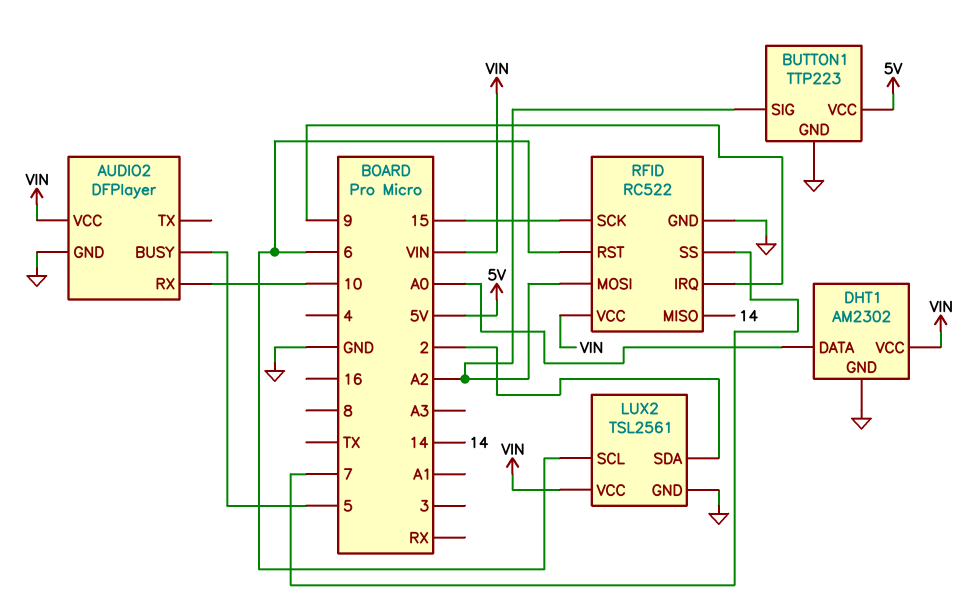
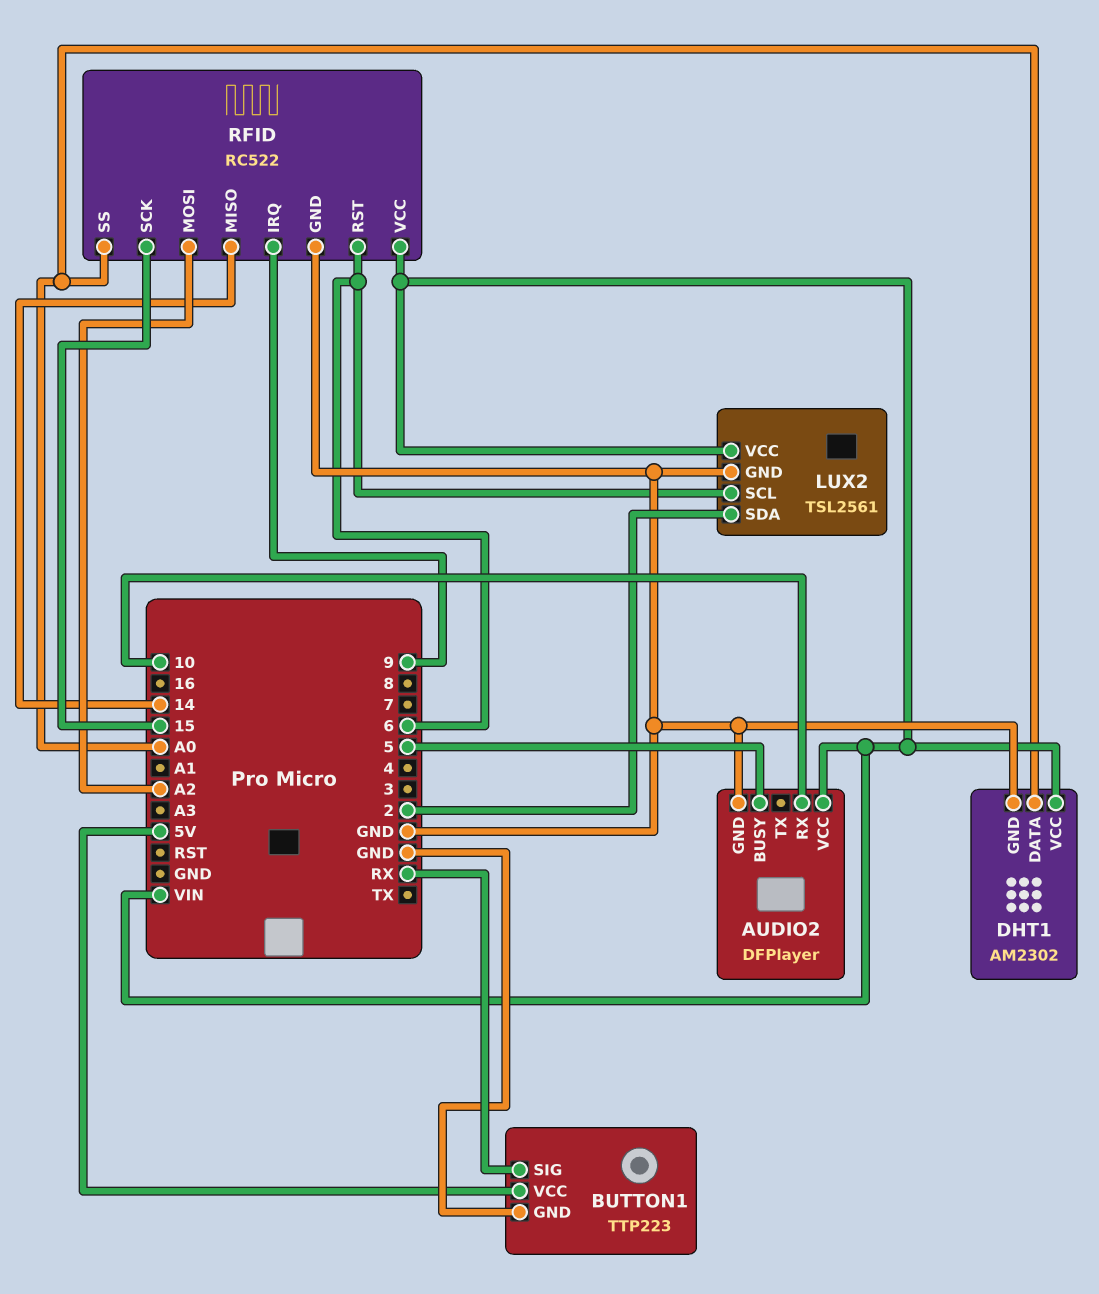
BUTTON1 pin SIG: A2 -> RX
RFID pin SS: 7 -> A0

